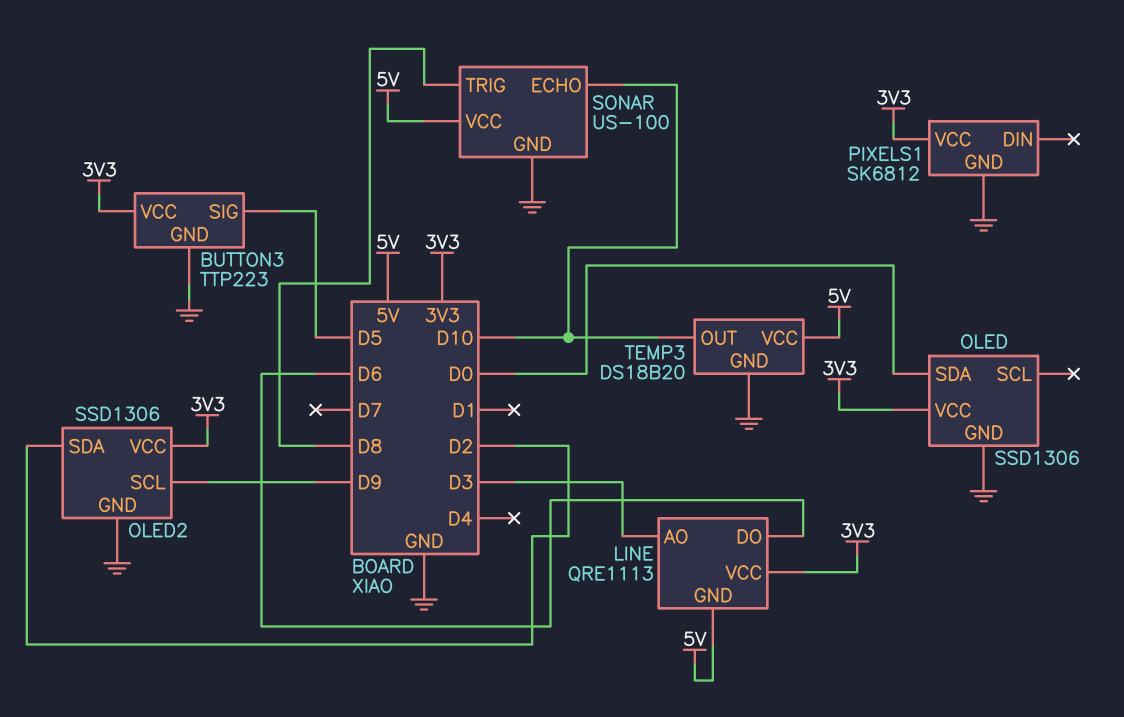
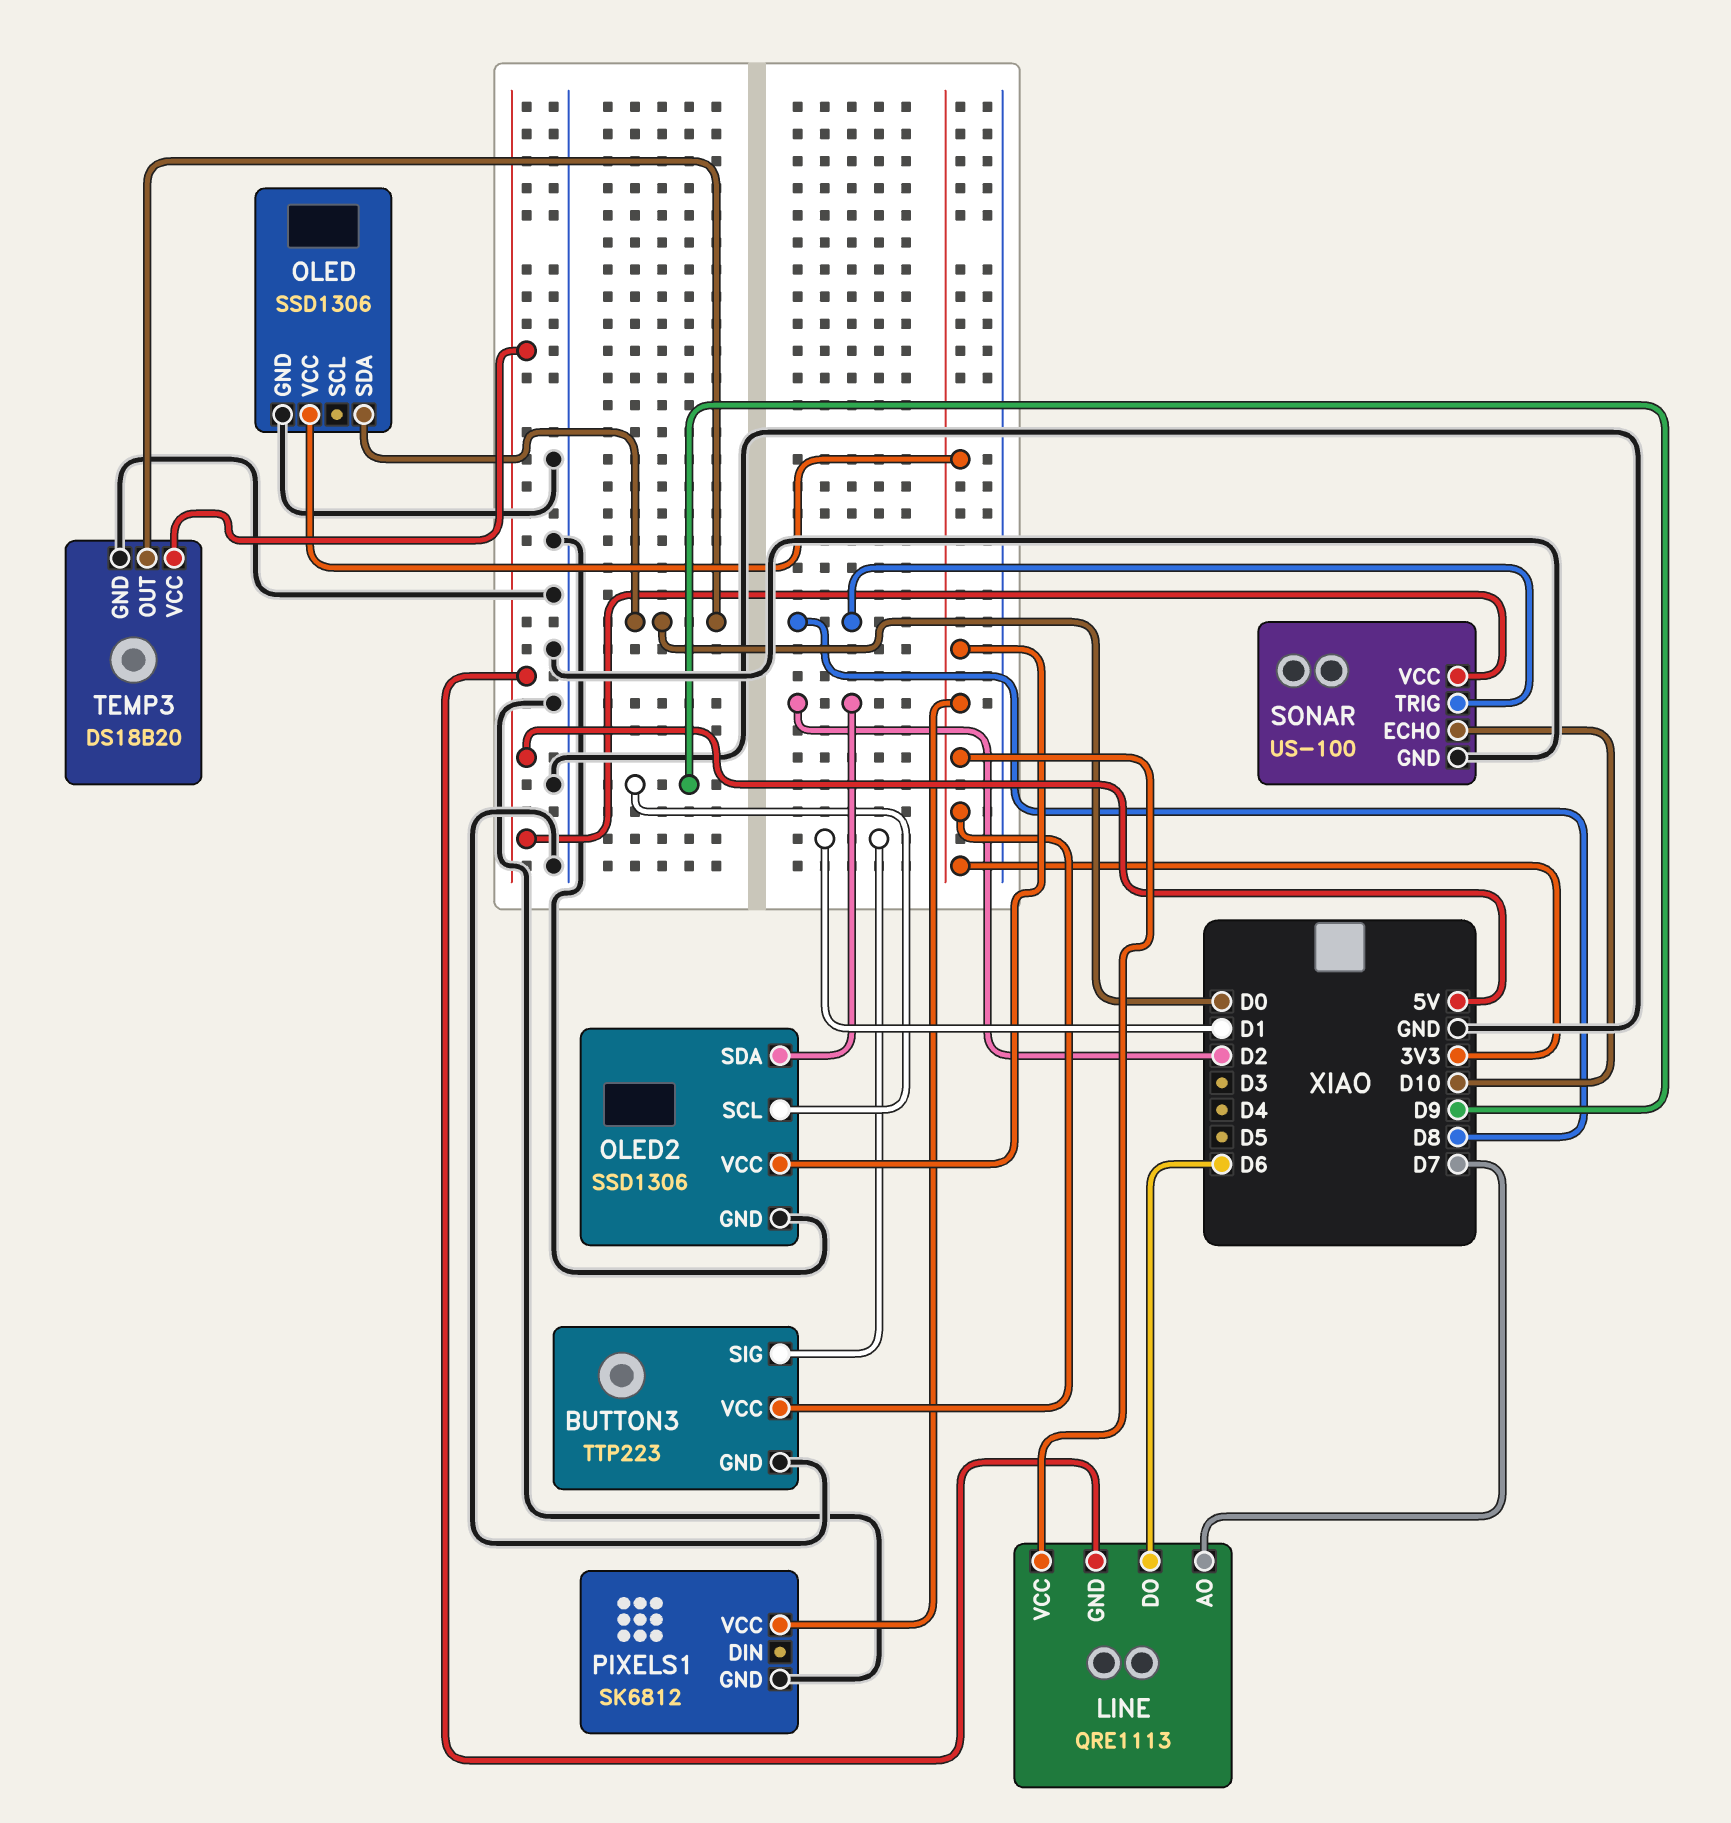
BUTTON3 pin SIG: D5 -> D1
LINE pin AO: D3 -> D7
TEMP3 pin OUT: D10 -> D0

